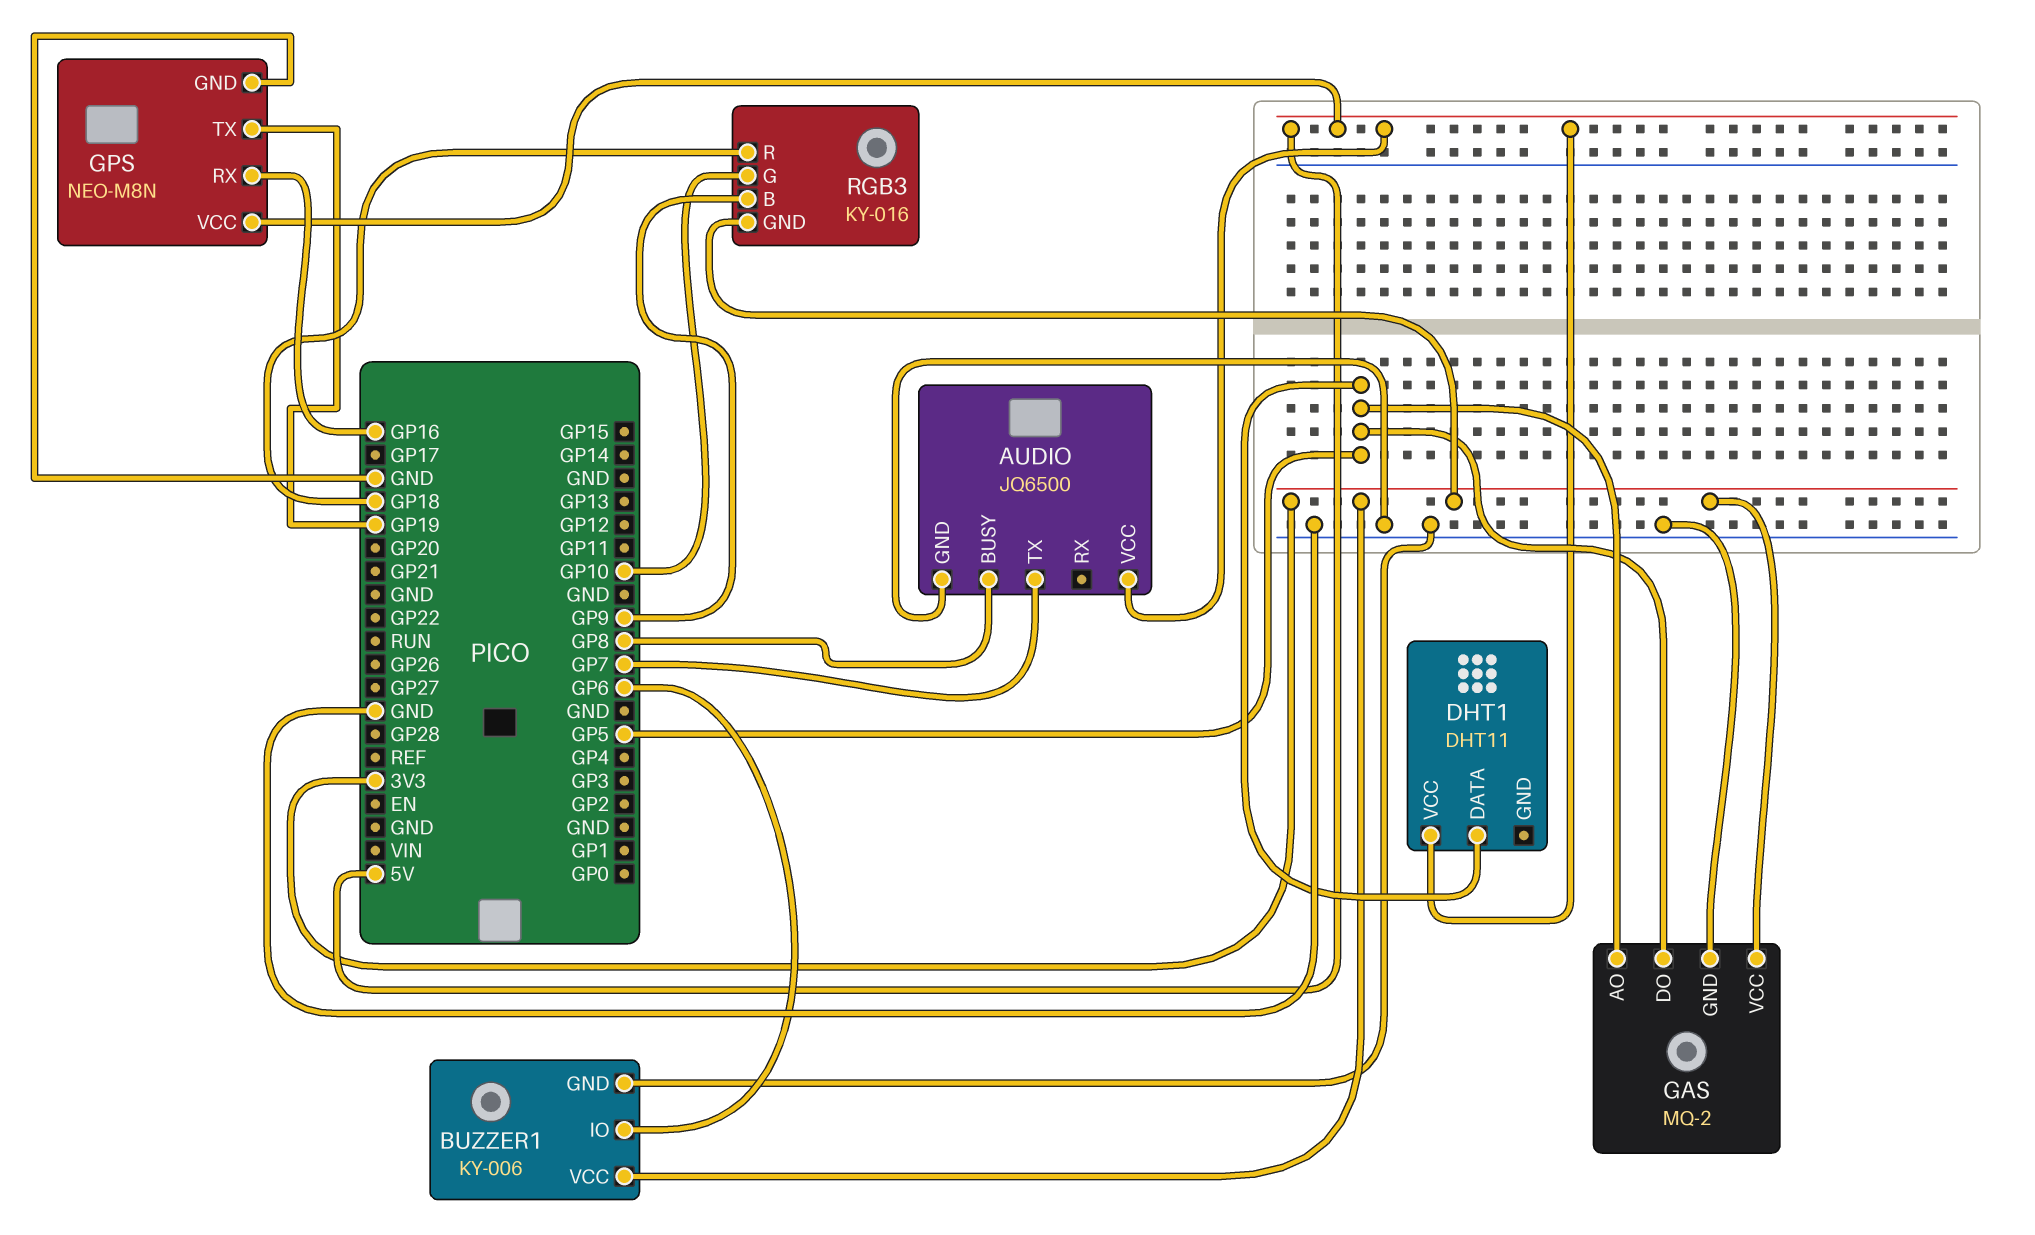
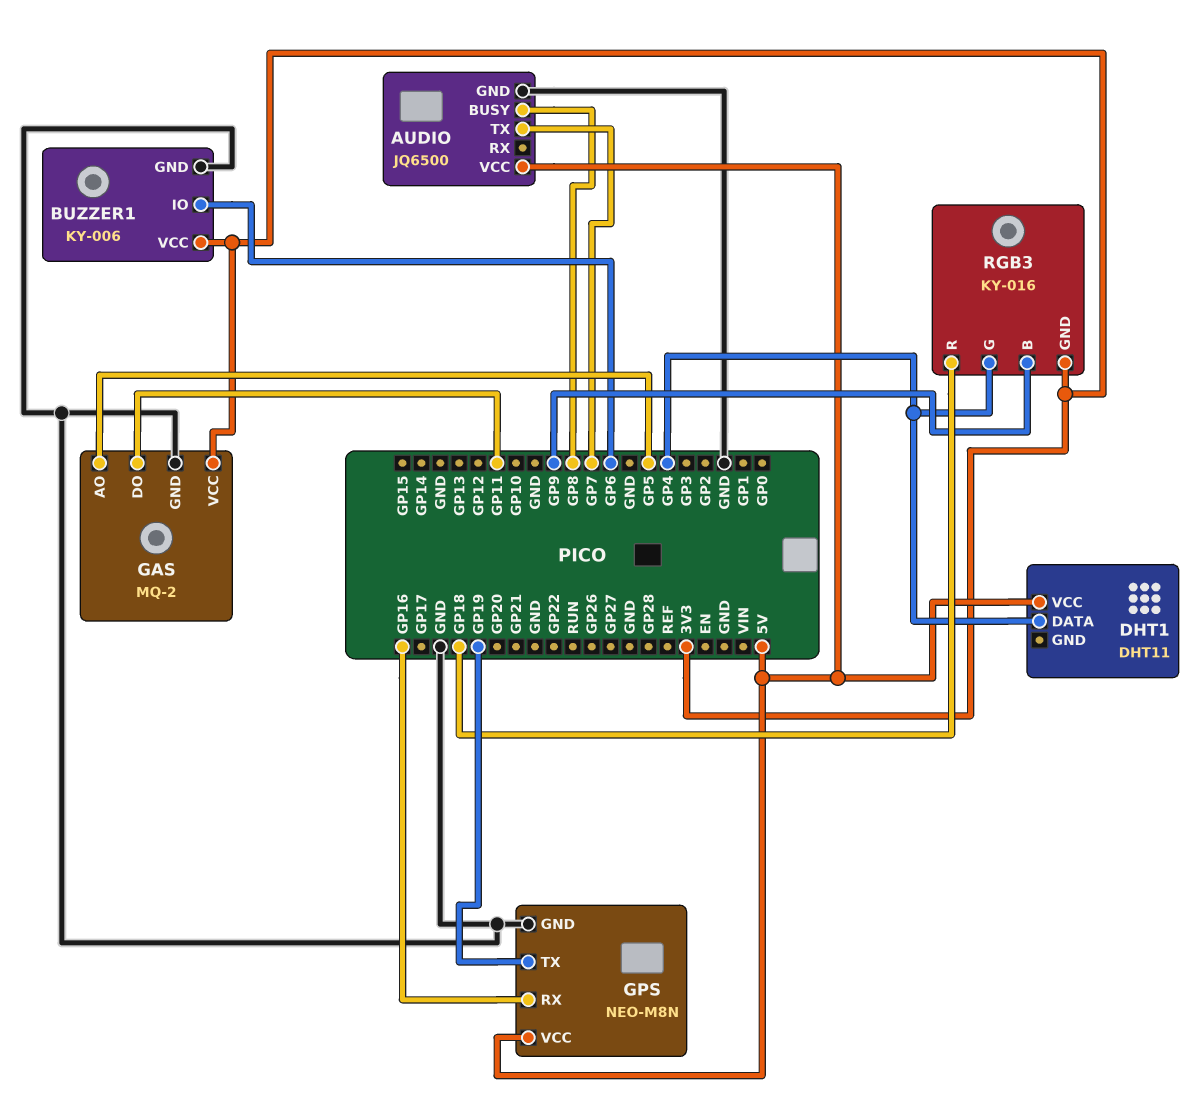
DHT1 pin DATA: GP5 -> GP4
GAS pin DO: GP5 -> GP11
RGB3 pin G: GP10 -> GP4

